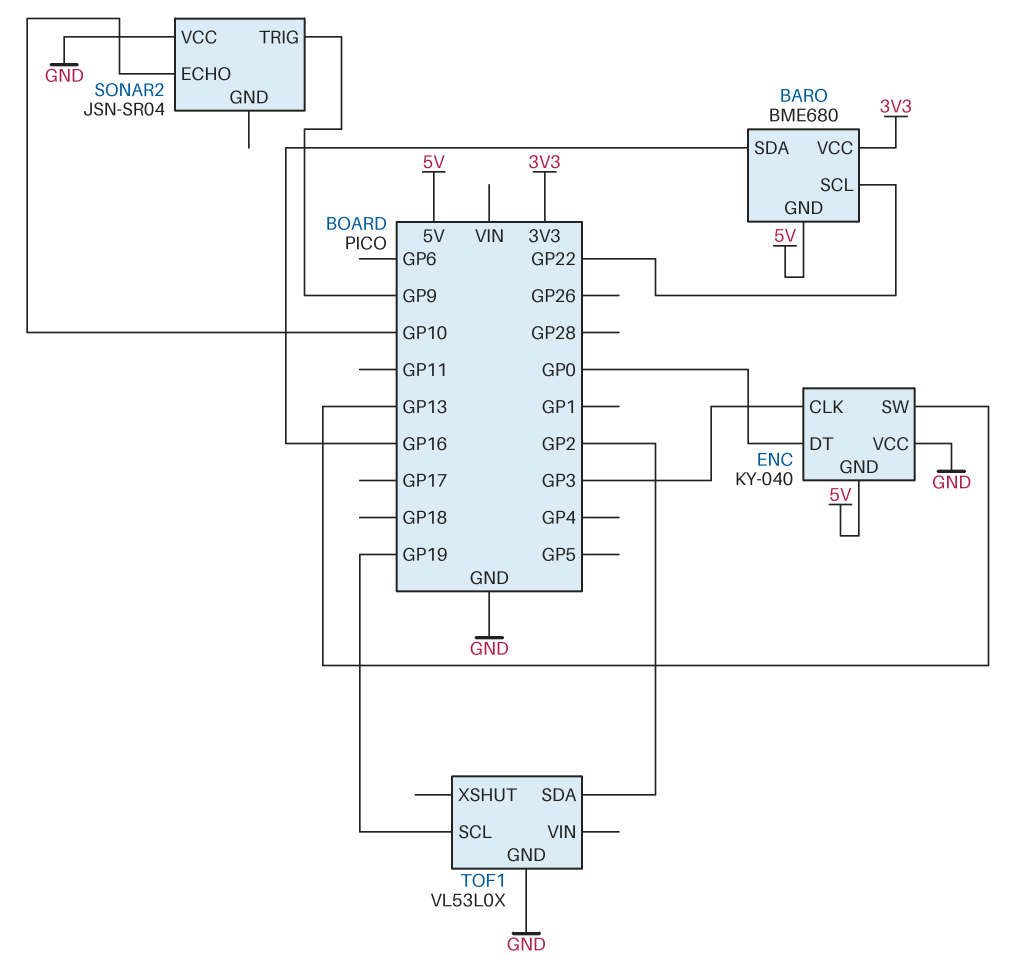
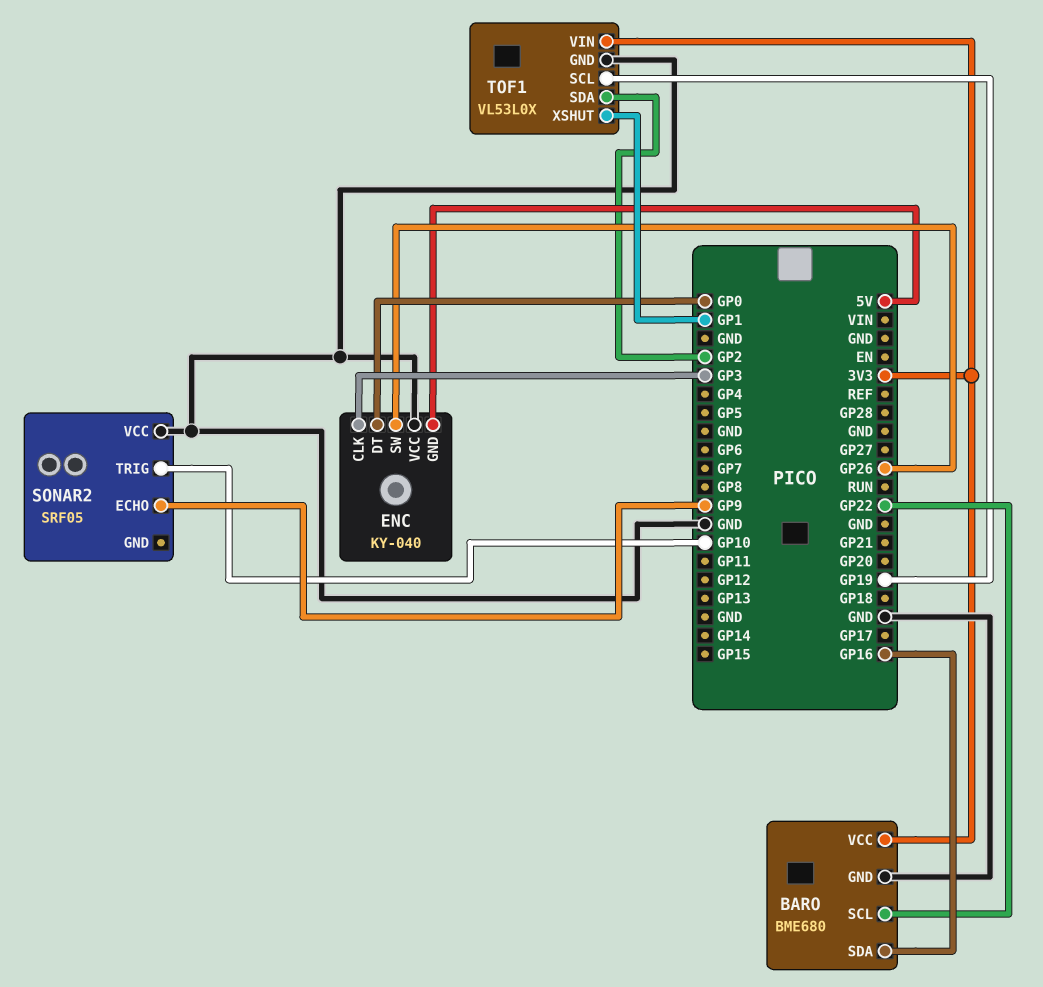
BARO pin GND: 5V -> GND
ENC pin SW: GP13 -> GP26
SONAR2: JSN-SR04 -> SRF05
SONAR2 pin ECHO: GP10 -> GP9
SONAR2 pin TRIG: GP9 -> GP10
TOF1 pin VIN: none -> 3V3
TOF1 pin XSHUT: none -> GP1

